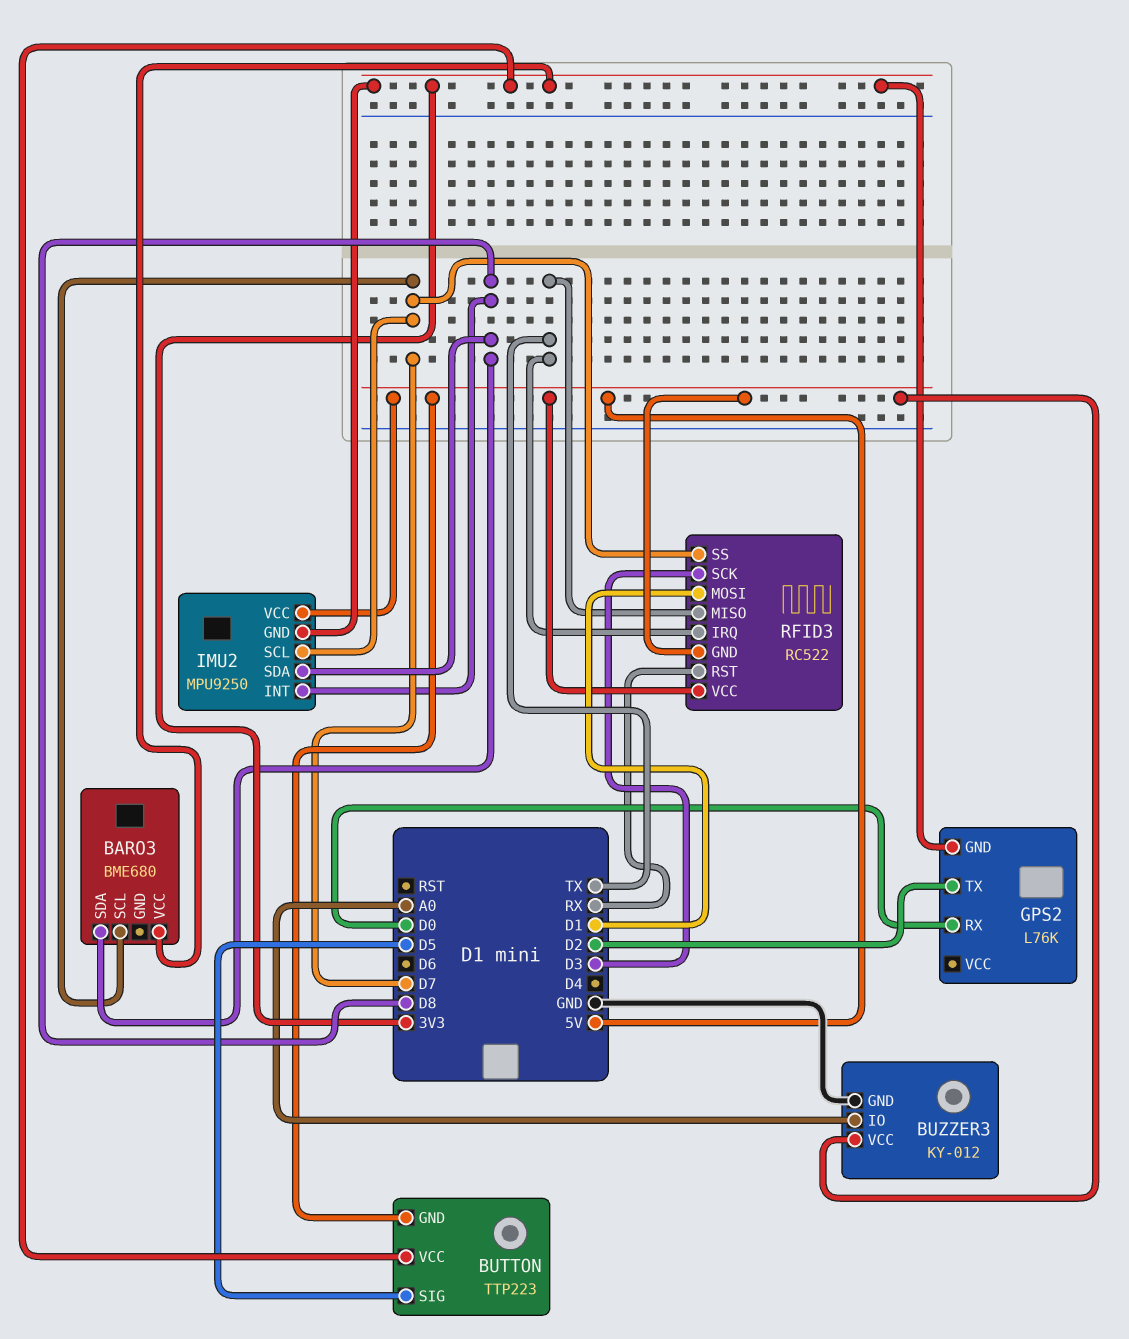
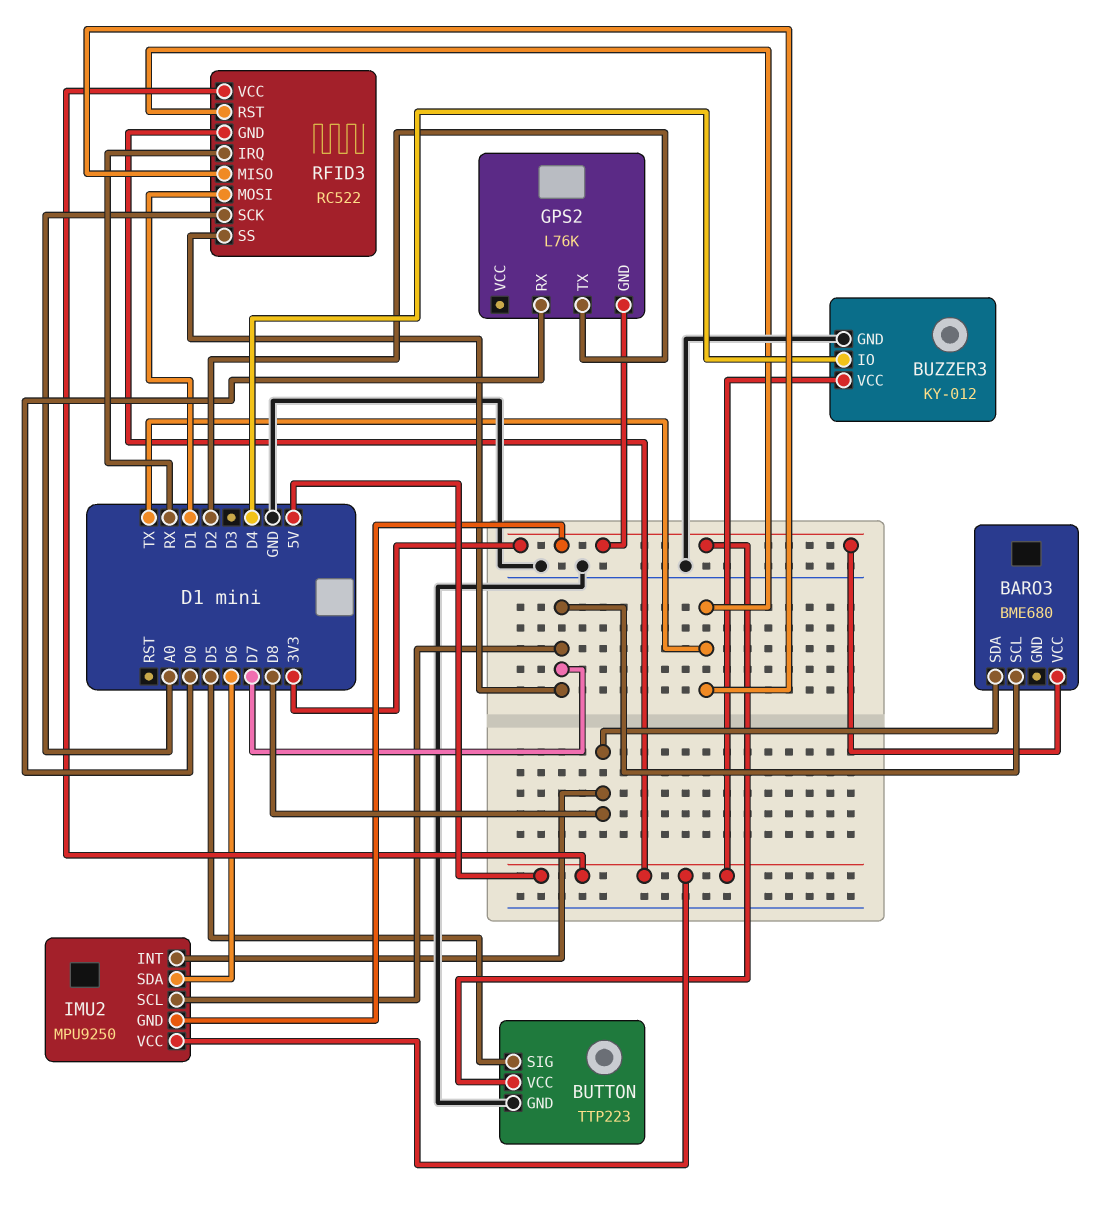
BUTTON pin GND: 5V -> GND
BUZZER3 pin IO: A0 -> D4
IMU2 pin SDA: D8 -> D6
RFID3 pin IRQ: TX -> RX
RFID3 pin RST: RX -> TX
RFID3 pin SCK: D3 -> A0

